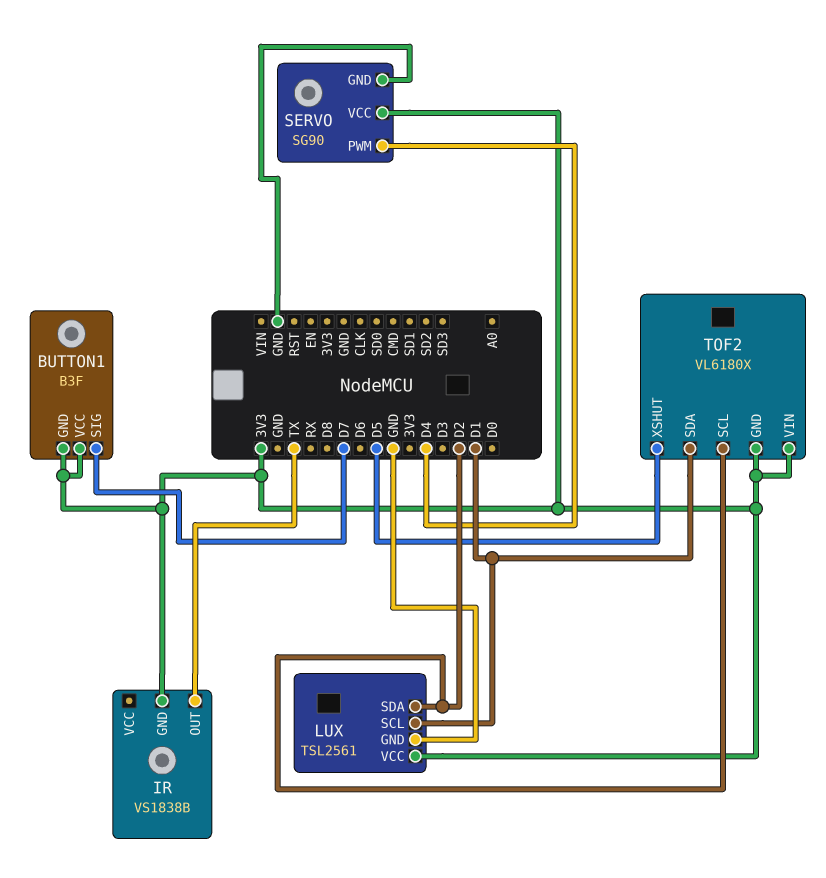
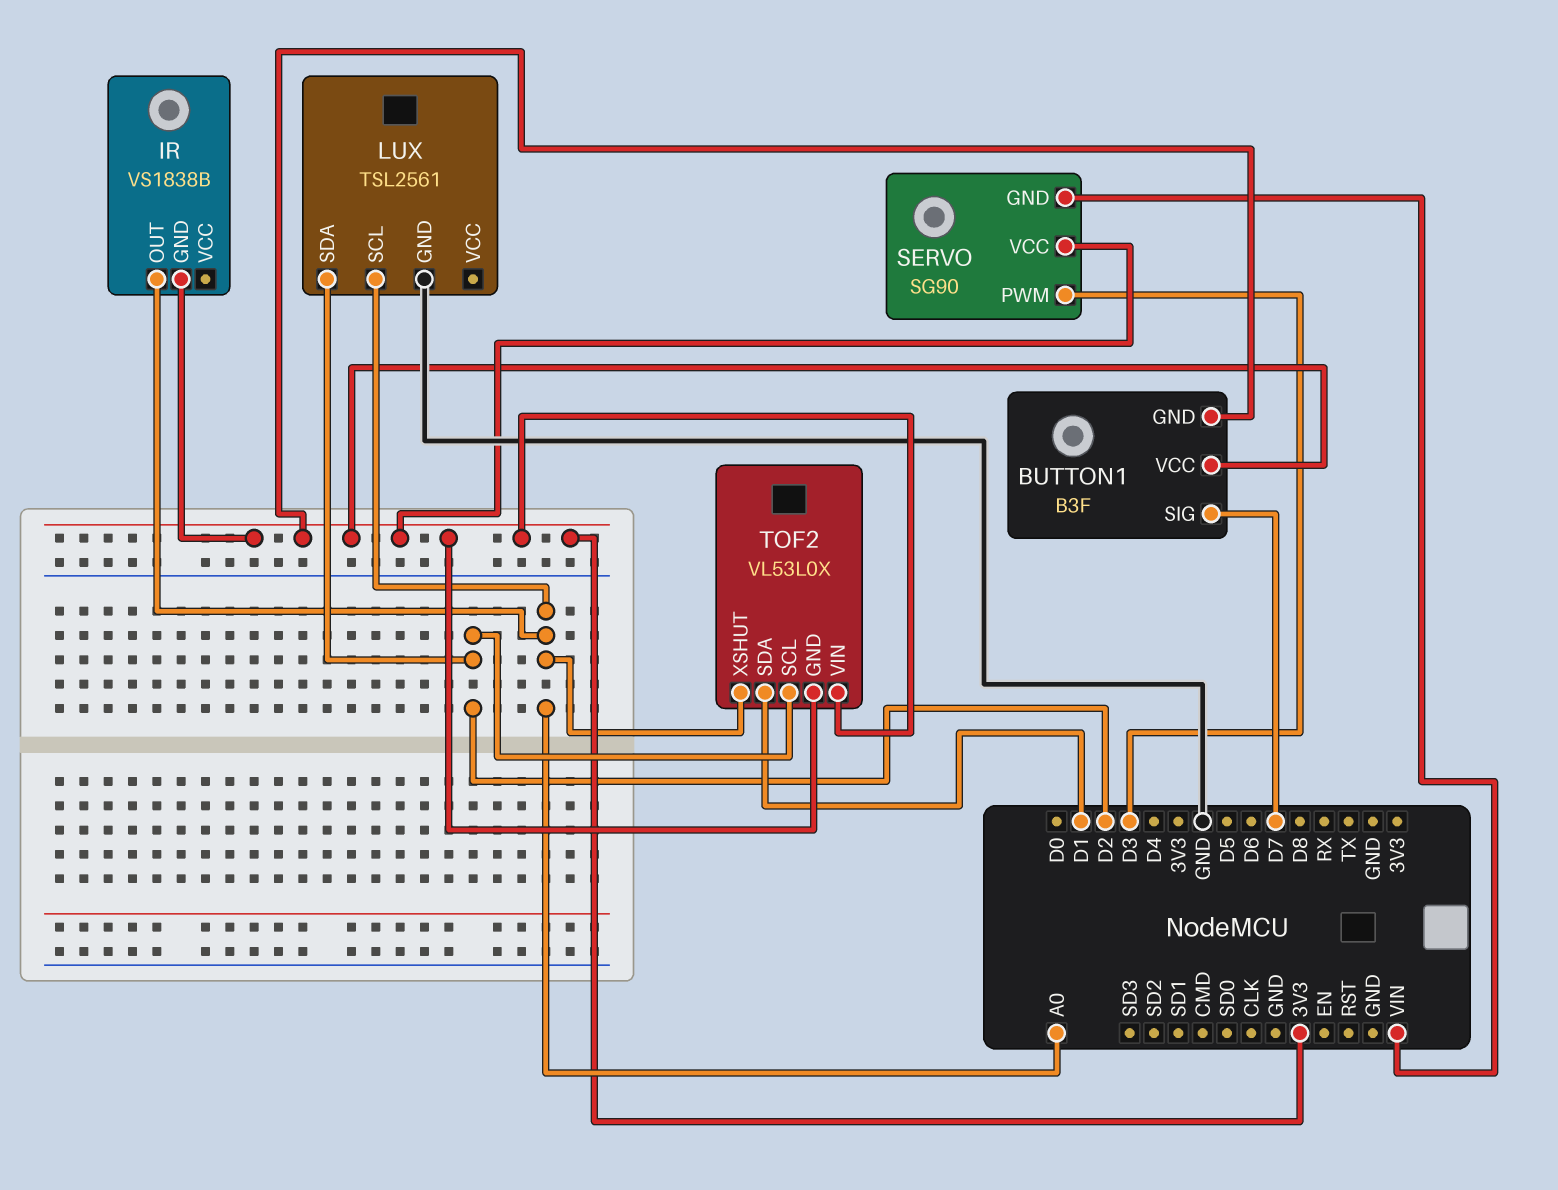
IR pin OUT: TX -> A0
LUX pin SCL: D1 -> A0
LUX pin VCC: 3V3 -> none
SERVO pin GND: GND -> VIN
SERVO pin PWM: D4 -> D3
TOF2: VL6180X -> VL53L0X
TOF2 pin XSHUT: D5 -> A0

